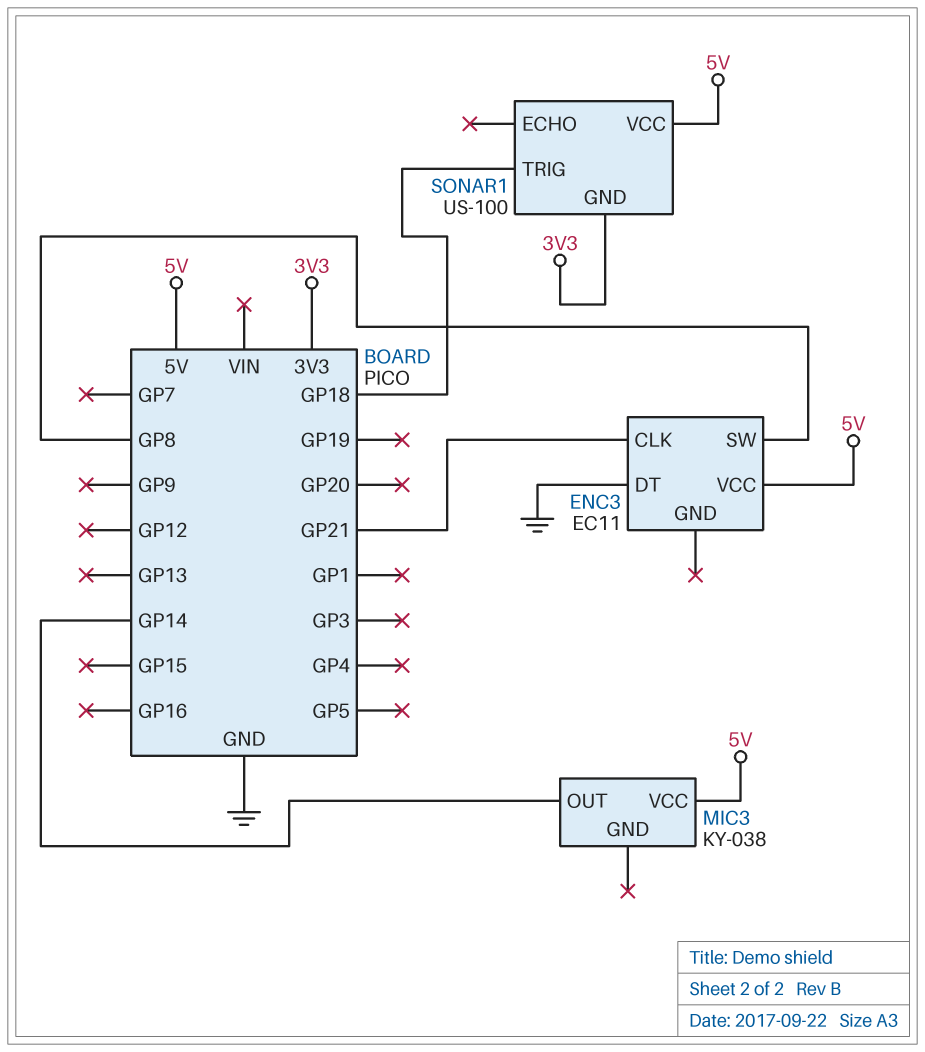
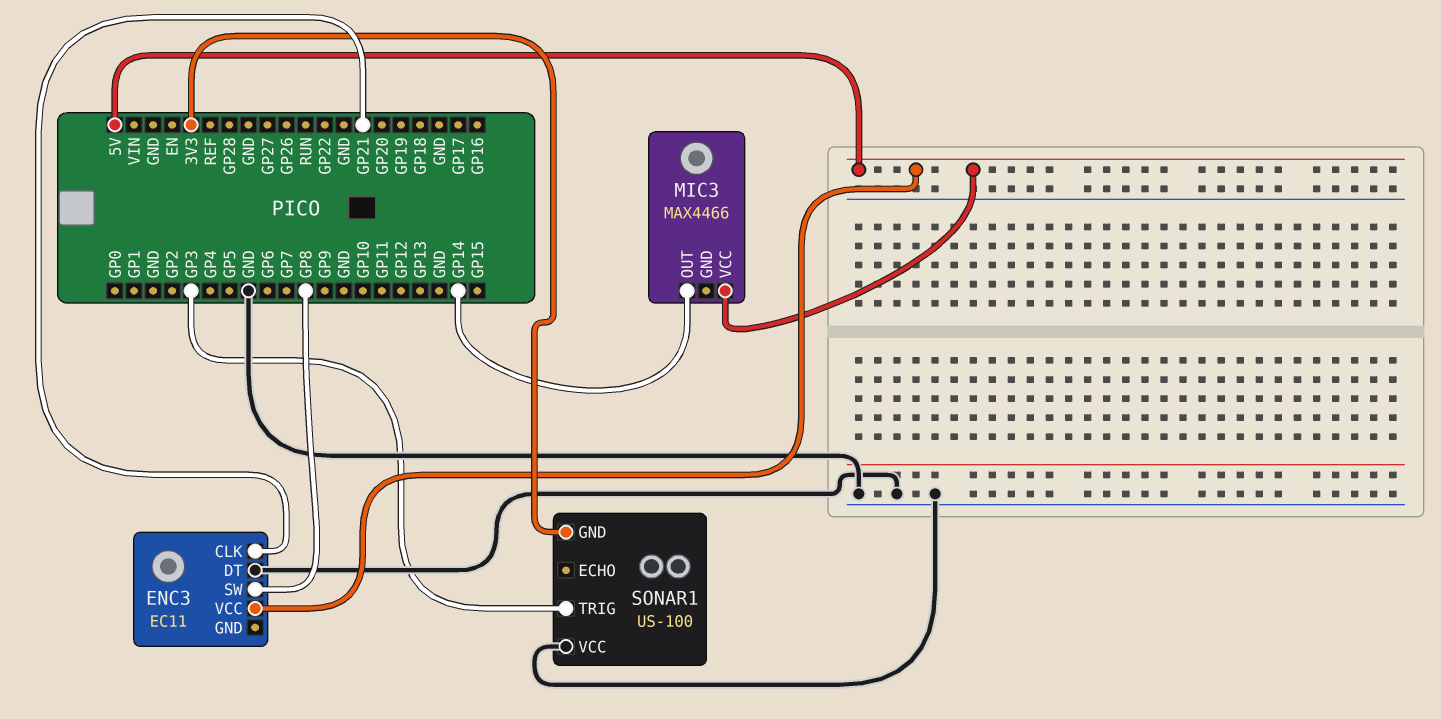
MIC3: KY-038 -> MAX4466
SONAR1 pin TRIG: GP18 -> GP3
SONAR1 pin VCC: 5V -> GND

